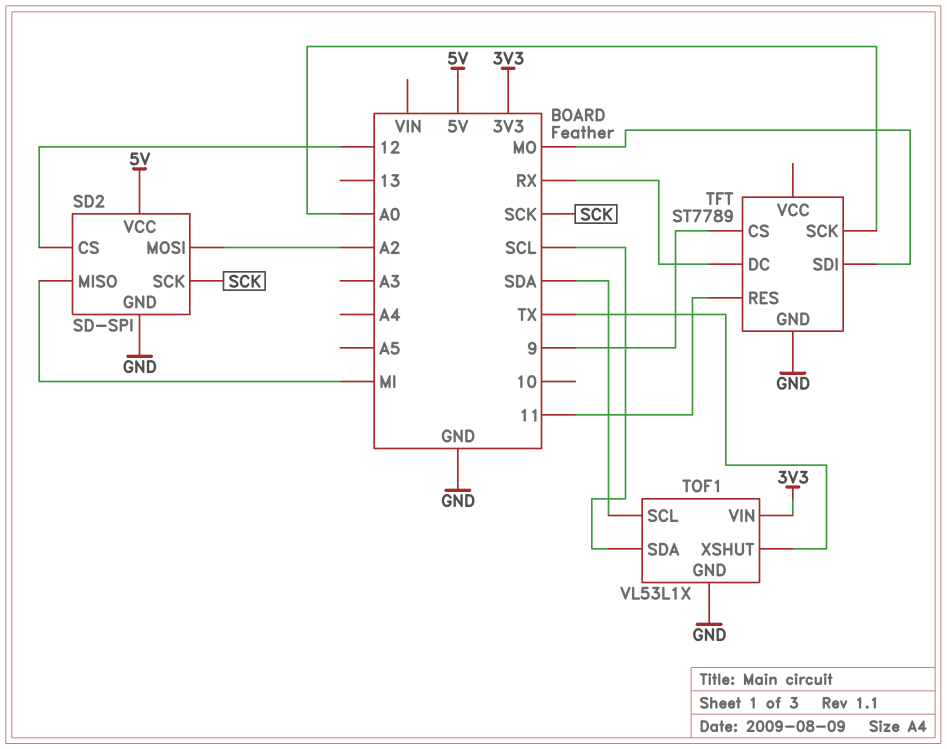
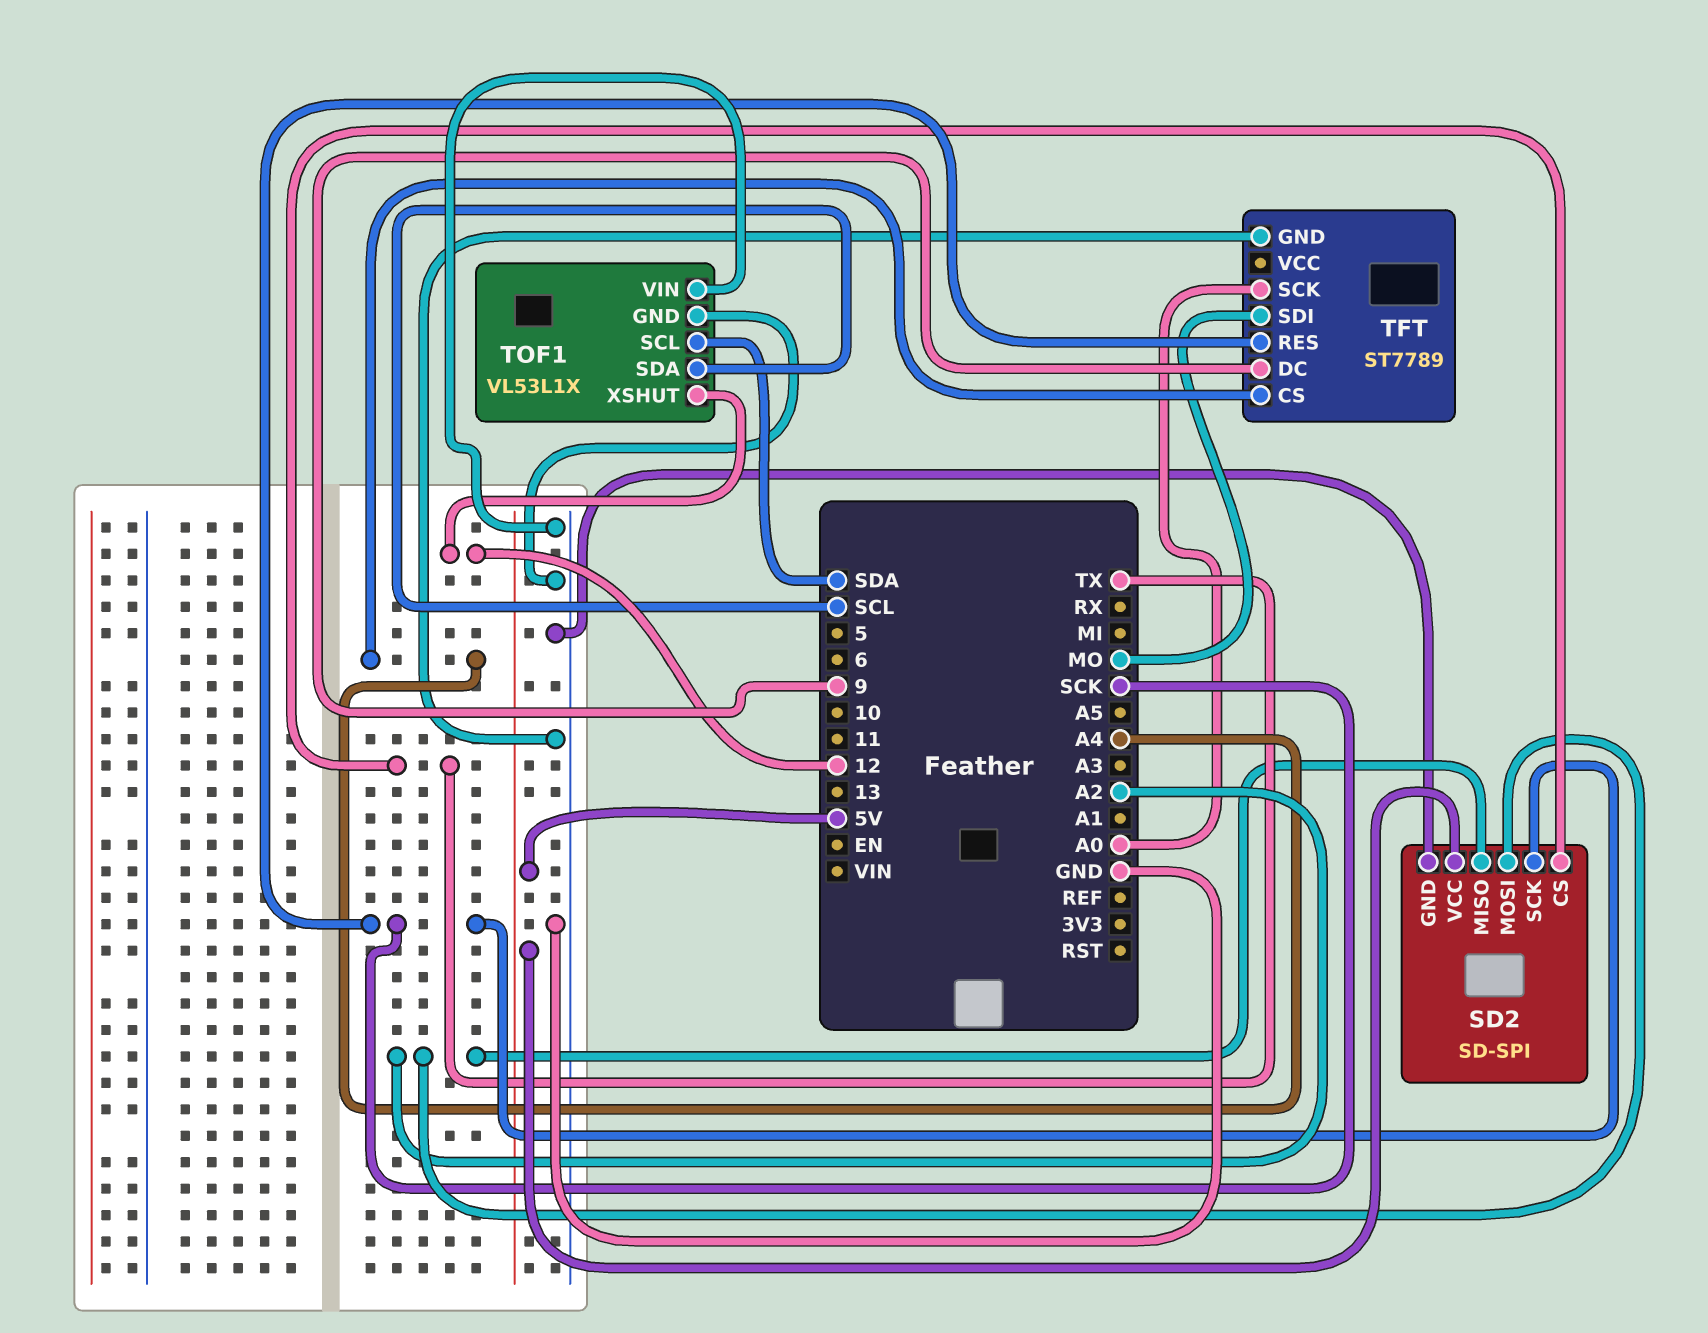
SD2 pin CS: 12 -> TX
SD2 pin MISO: MI -> A2
TFT pin CS: 9 -> A4
TFT pin DC: RX -> 9
TFT pin RES: 11 -> SCK
TOF1 pin VIN: 3V3 -> GND
TOF1 pin XSHUT: TX -> 12

